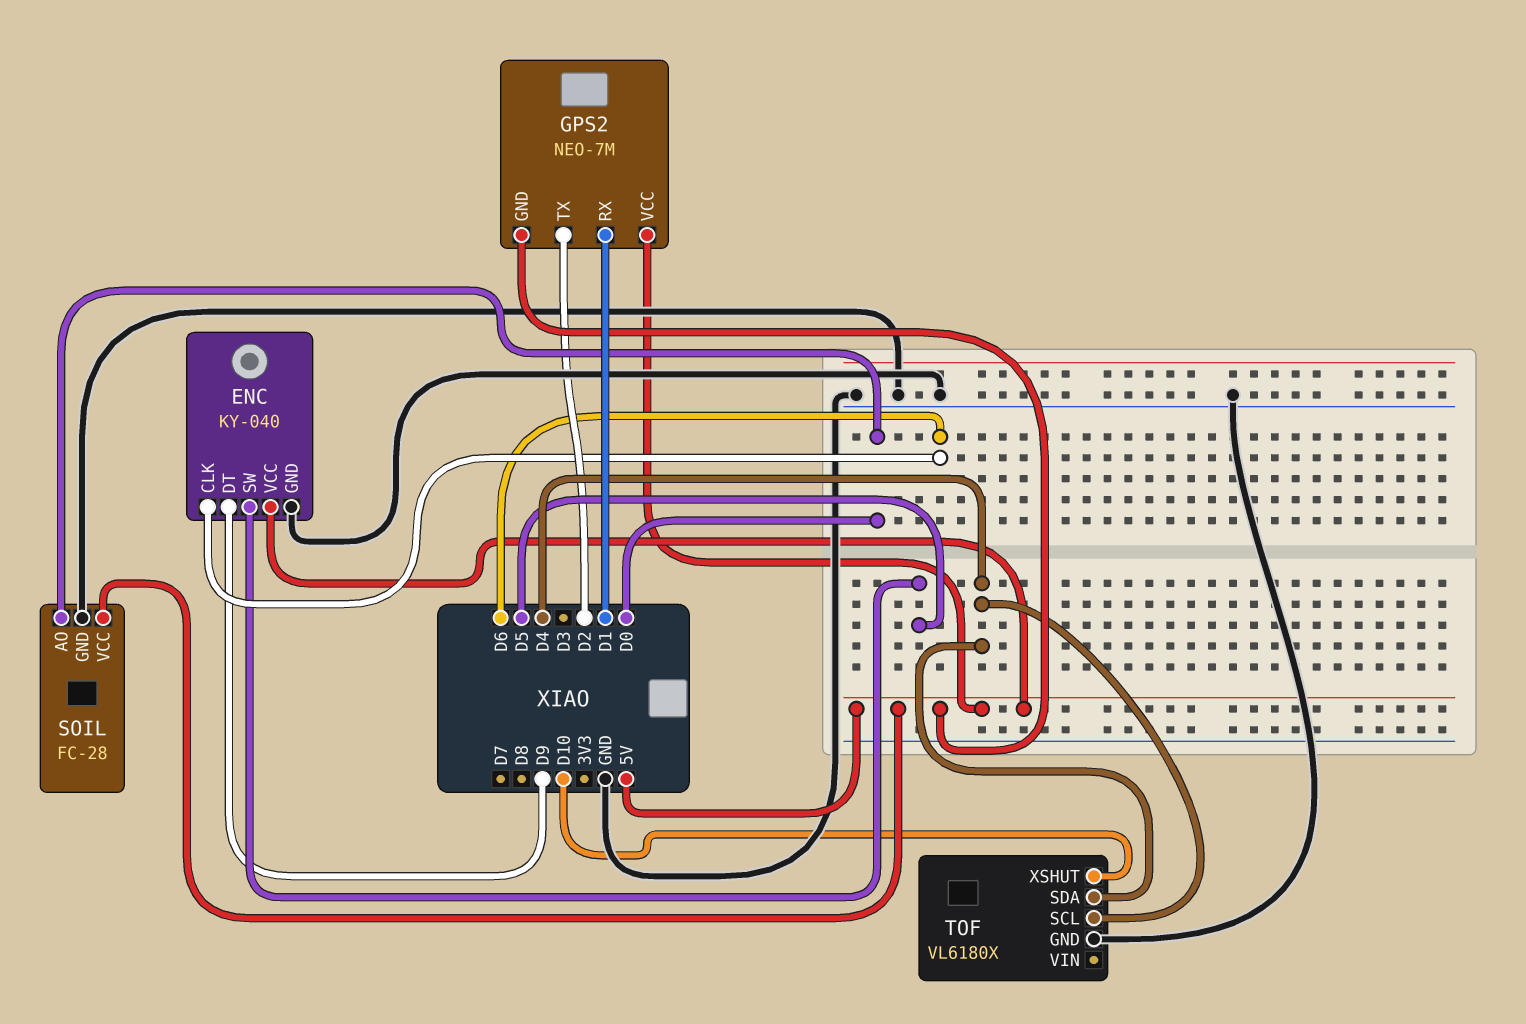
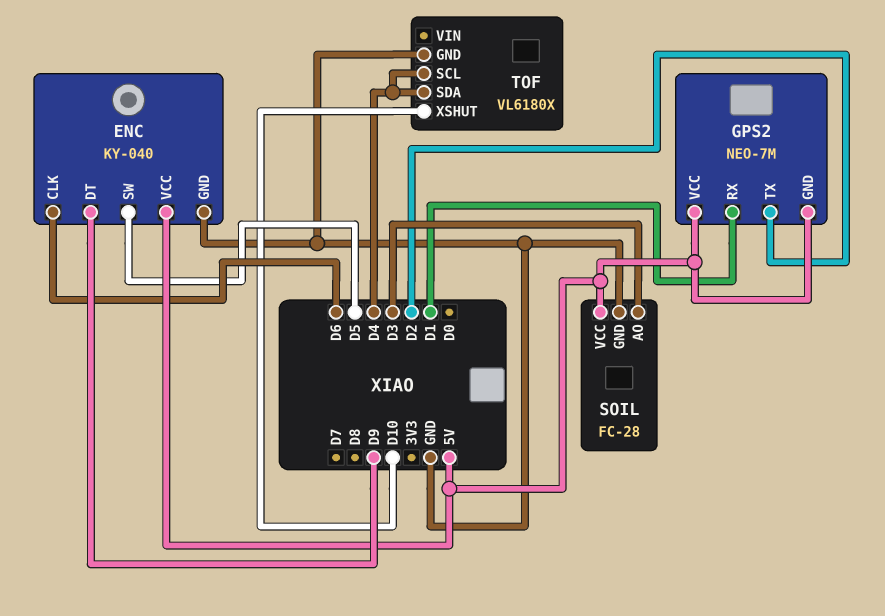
SOIL pin AO: D0 -> D3

